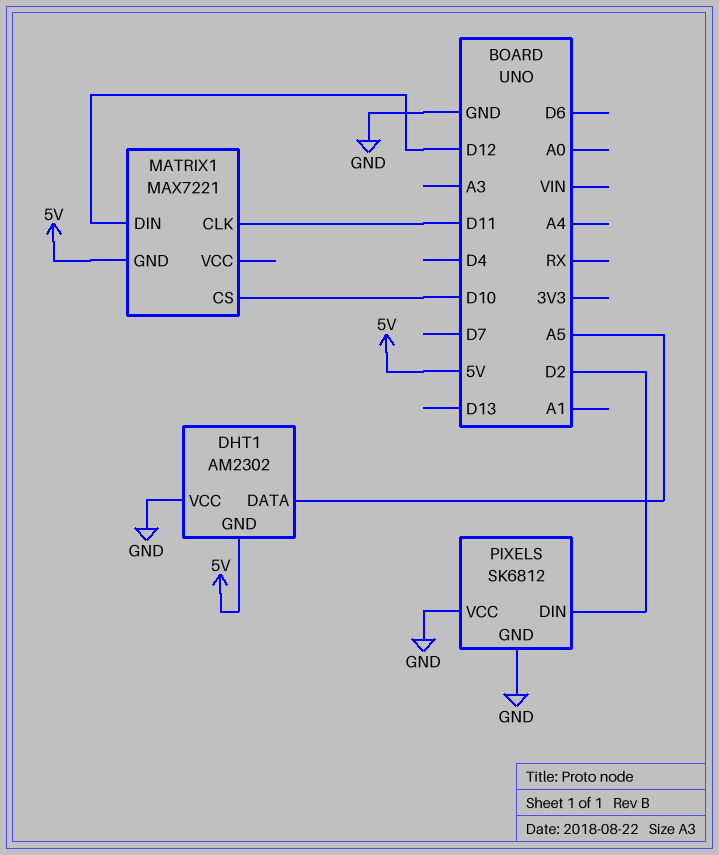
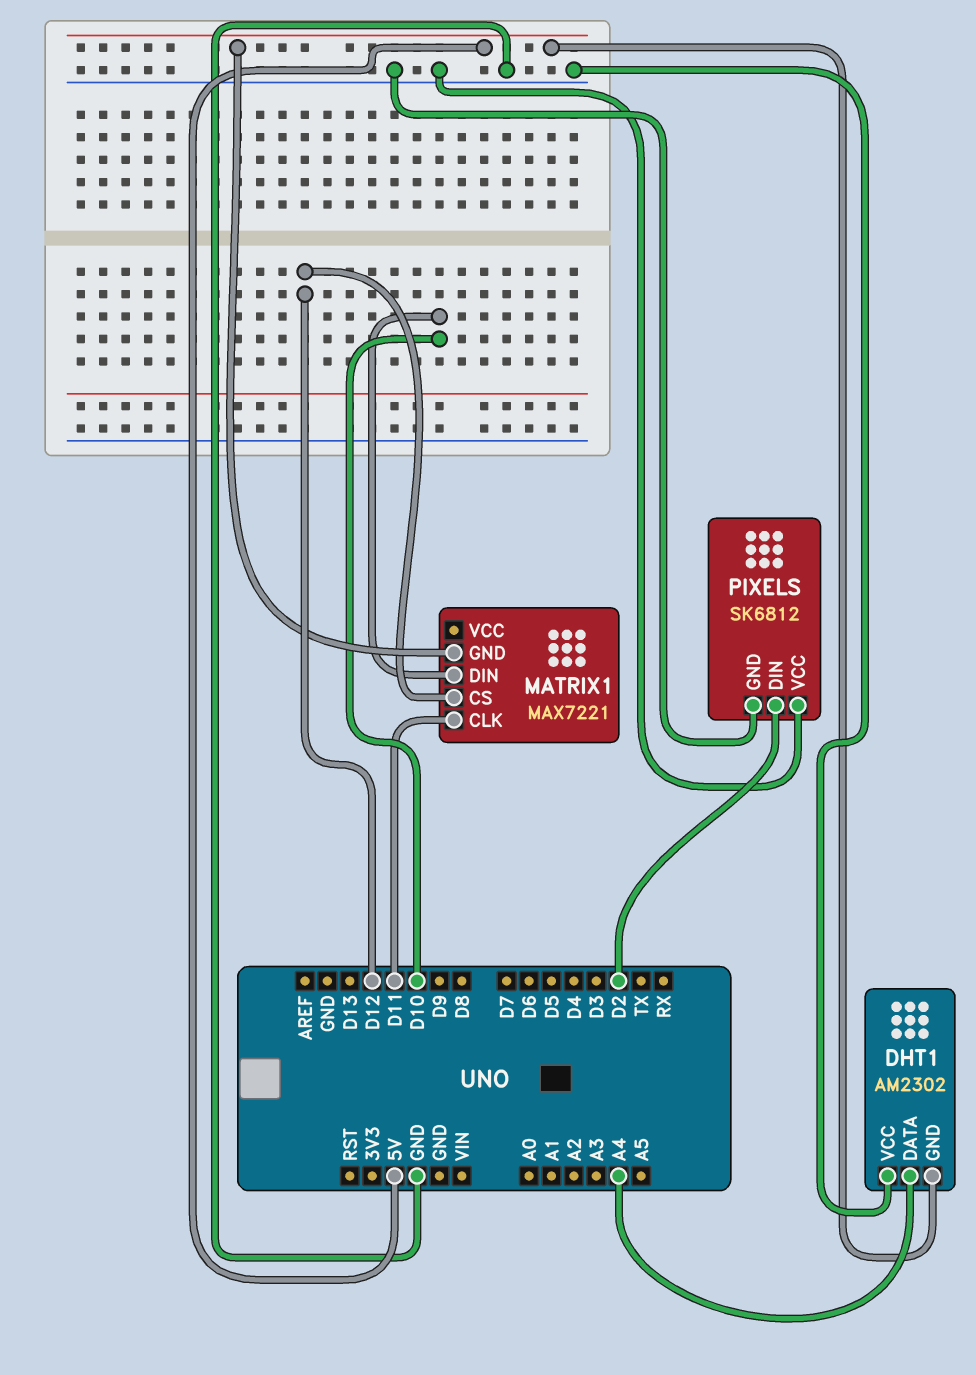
DHT1 pin DATA: A5 -> A4
MATRIX1 pin CS: D10 -> D12
MATRIX1 pin DIN: D12 -> D10

